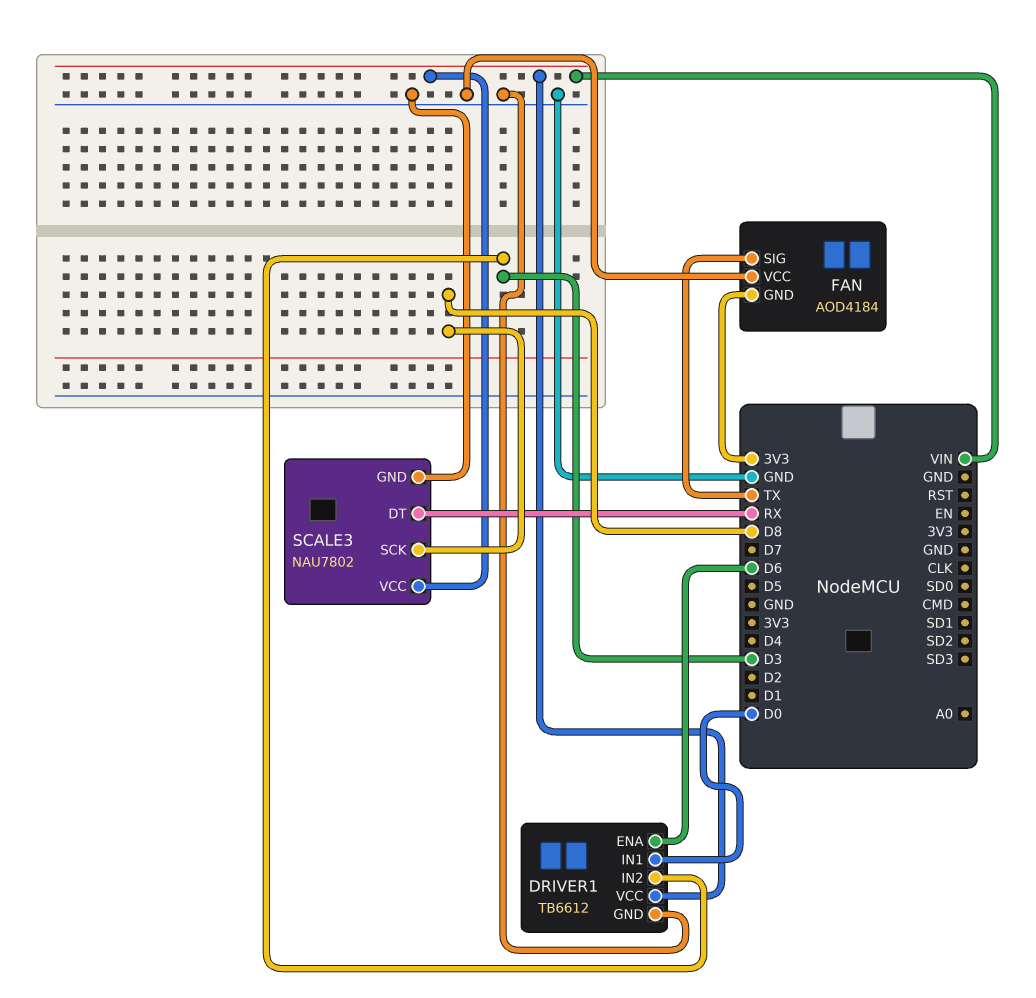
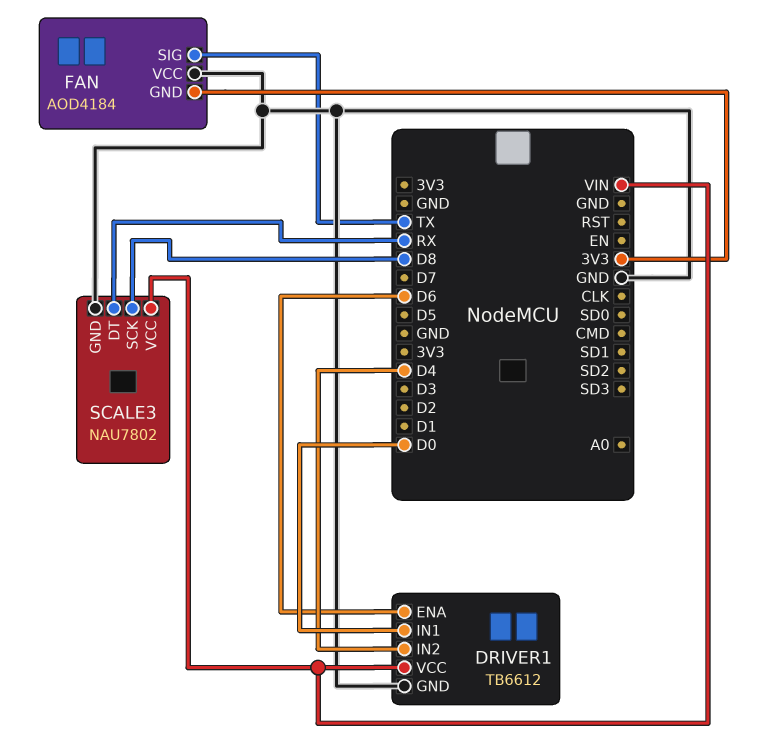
DRIVER1 pin IN2: D3 -> D4

